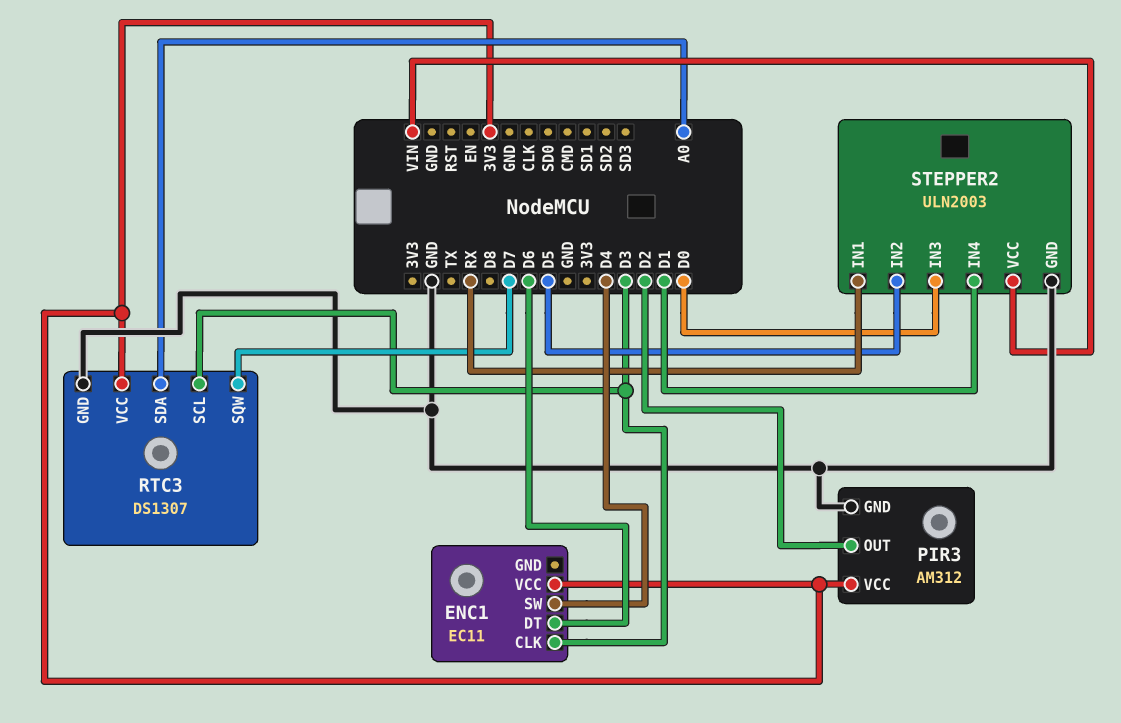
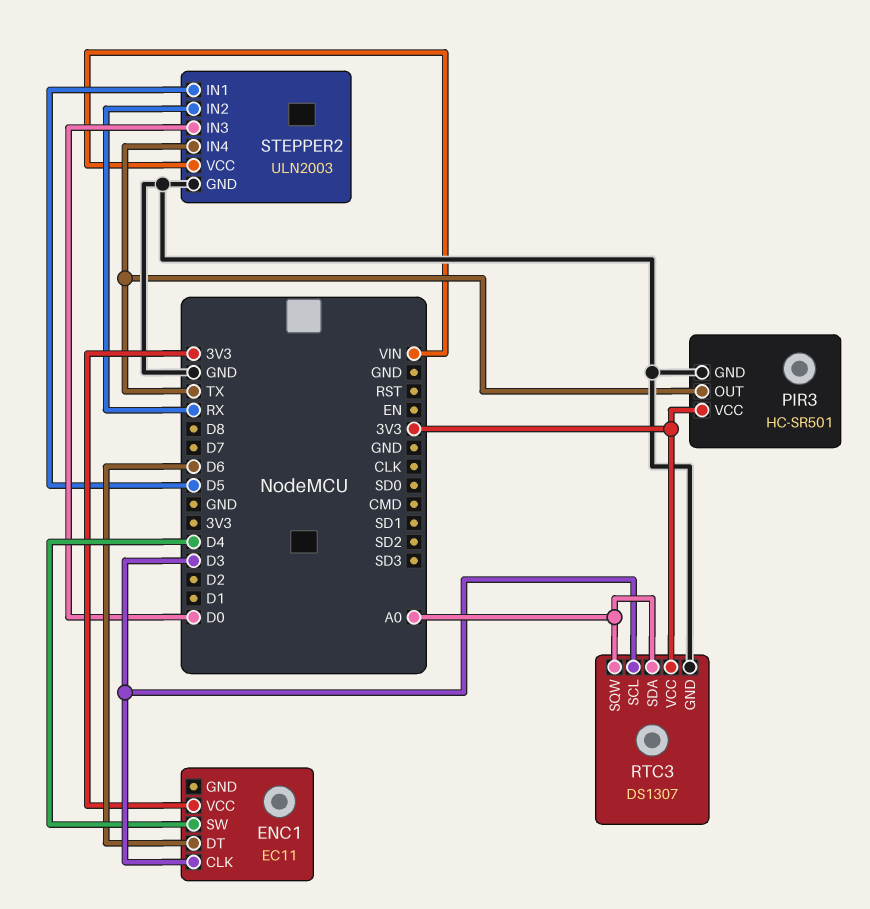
PIR3: AM312 -> HC-SR501
PIR3 pin OUT: D2 -> TX
RTC3 pin SQW: D7 -> A0
STEPPER2 pin IN1: RX -> D5
STEPPER2 pin IN2: D5 -> RX
STEPPER2 pin IN4: D1 -> TX

